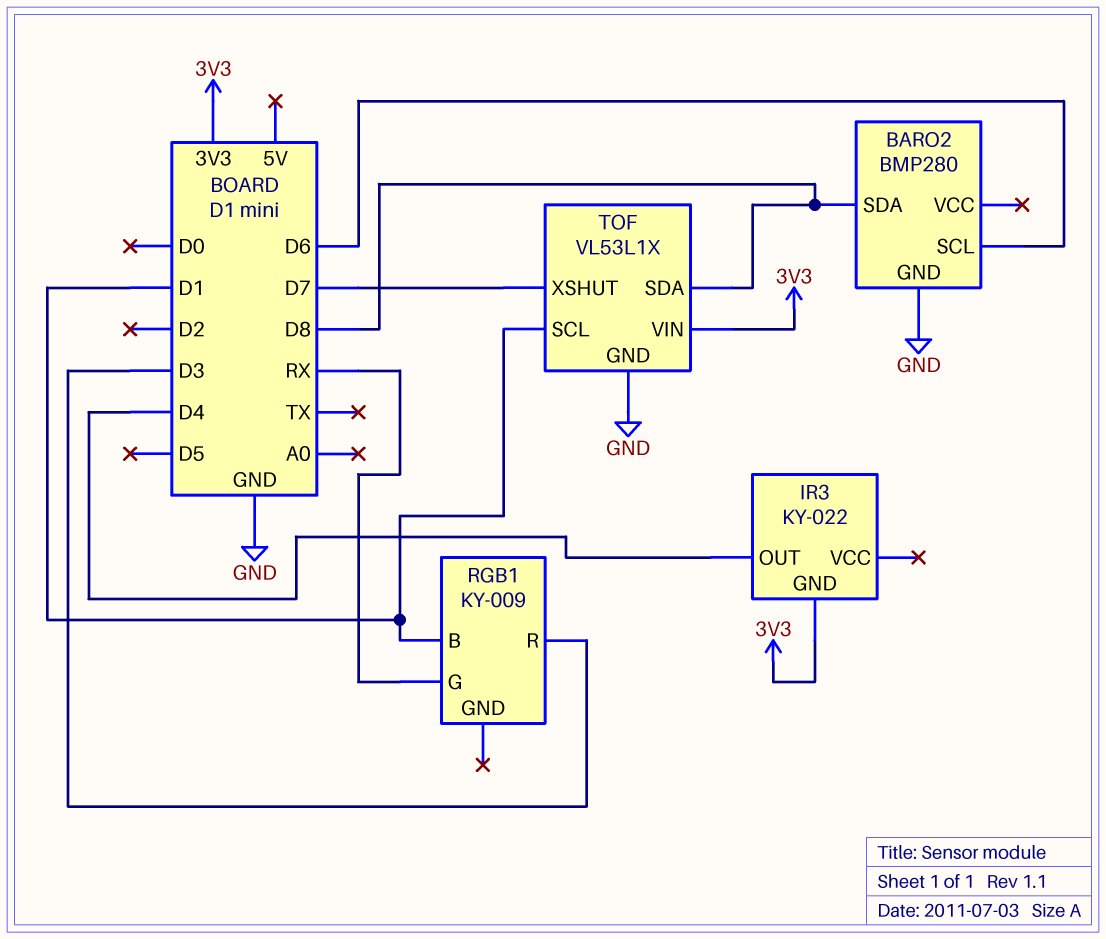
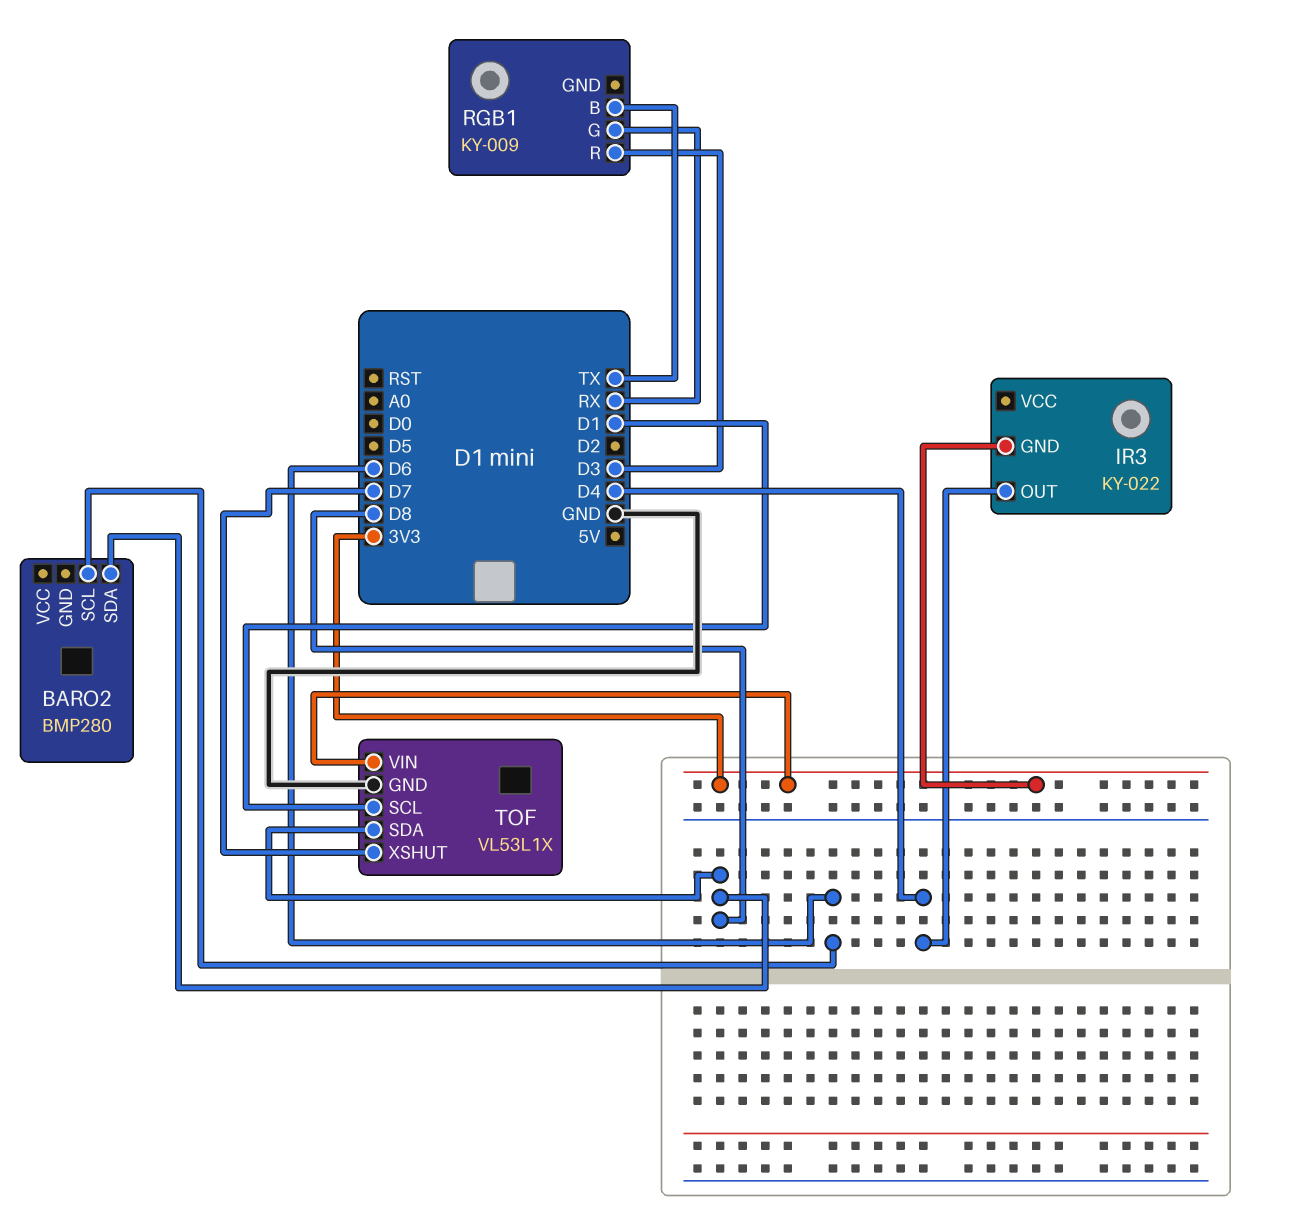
BARO2 pin GND: GND -> none
RGB1 pin B: D1 -> TX

